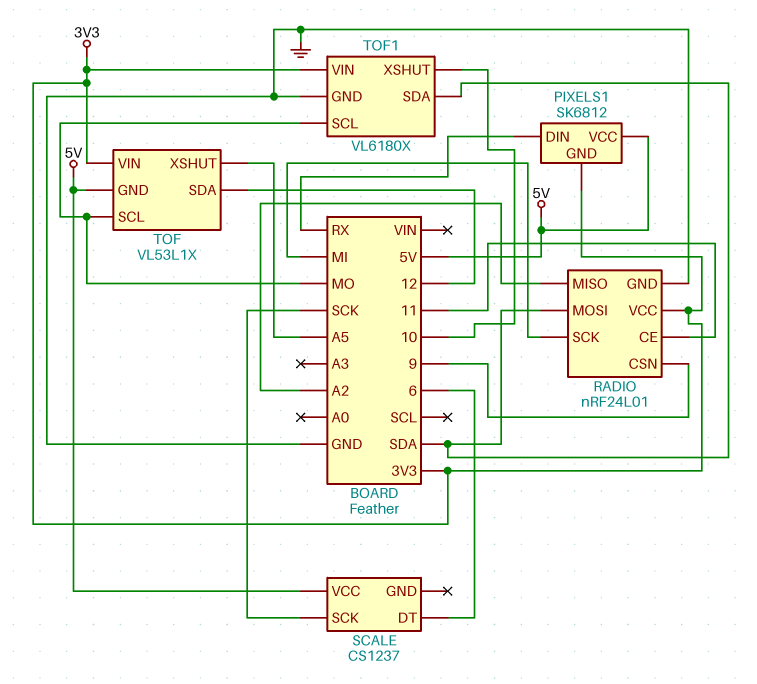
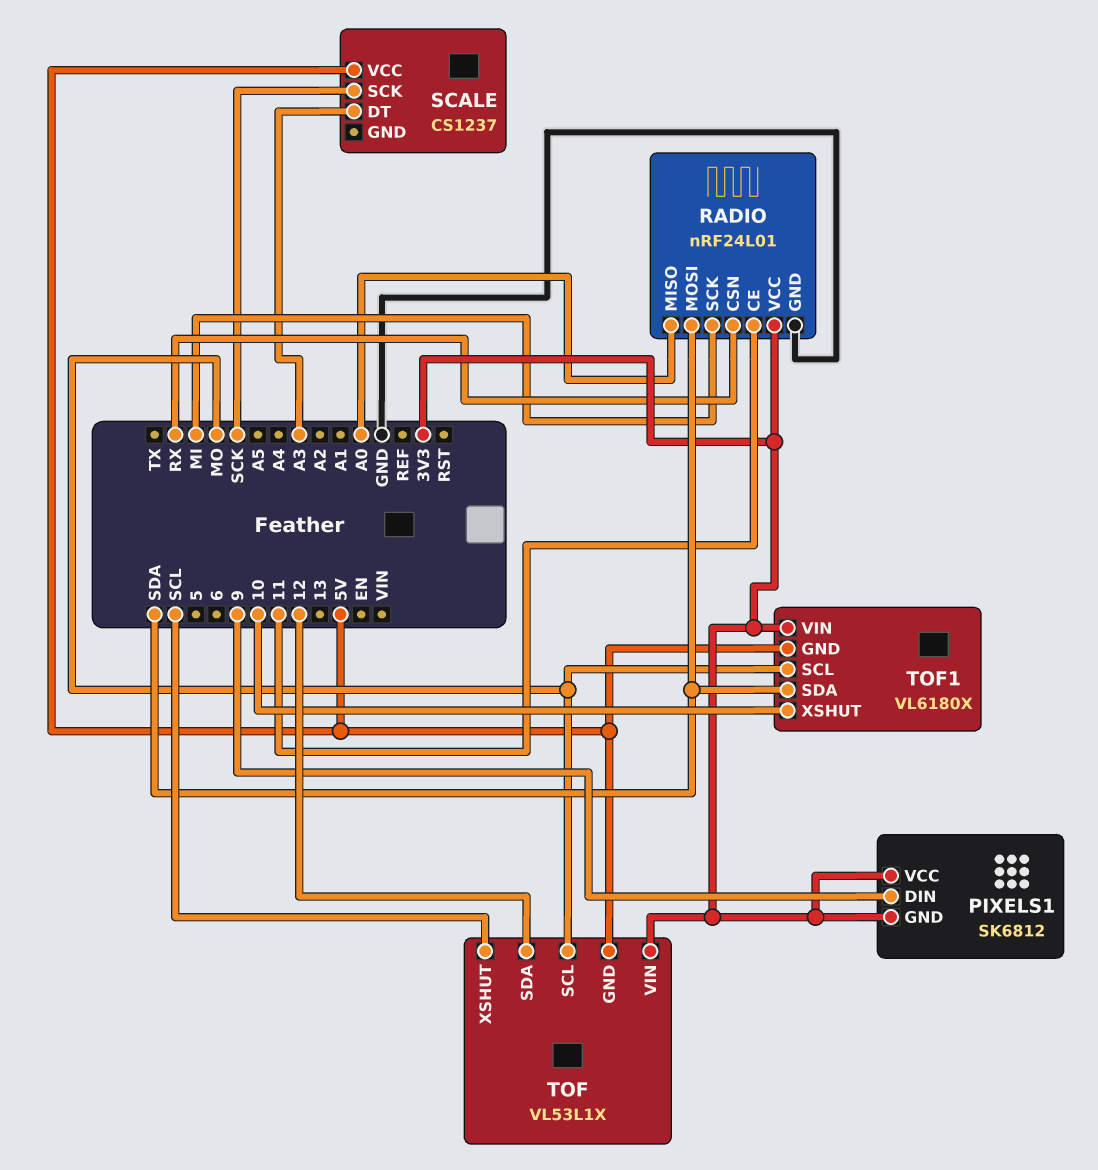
PIXELS1 pin DIN: RX -> 9
PIXELS1 pin VCC: 5V -> 3V3
RADIO pin CSN: 9 -> RX
RADIO pin MISO: A2 -> A0
SCALE pin DT: 6 -> A3
TOF pin XSHUT: A5 -> SCL
TOF1 pin GND: GND -> 5V

